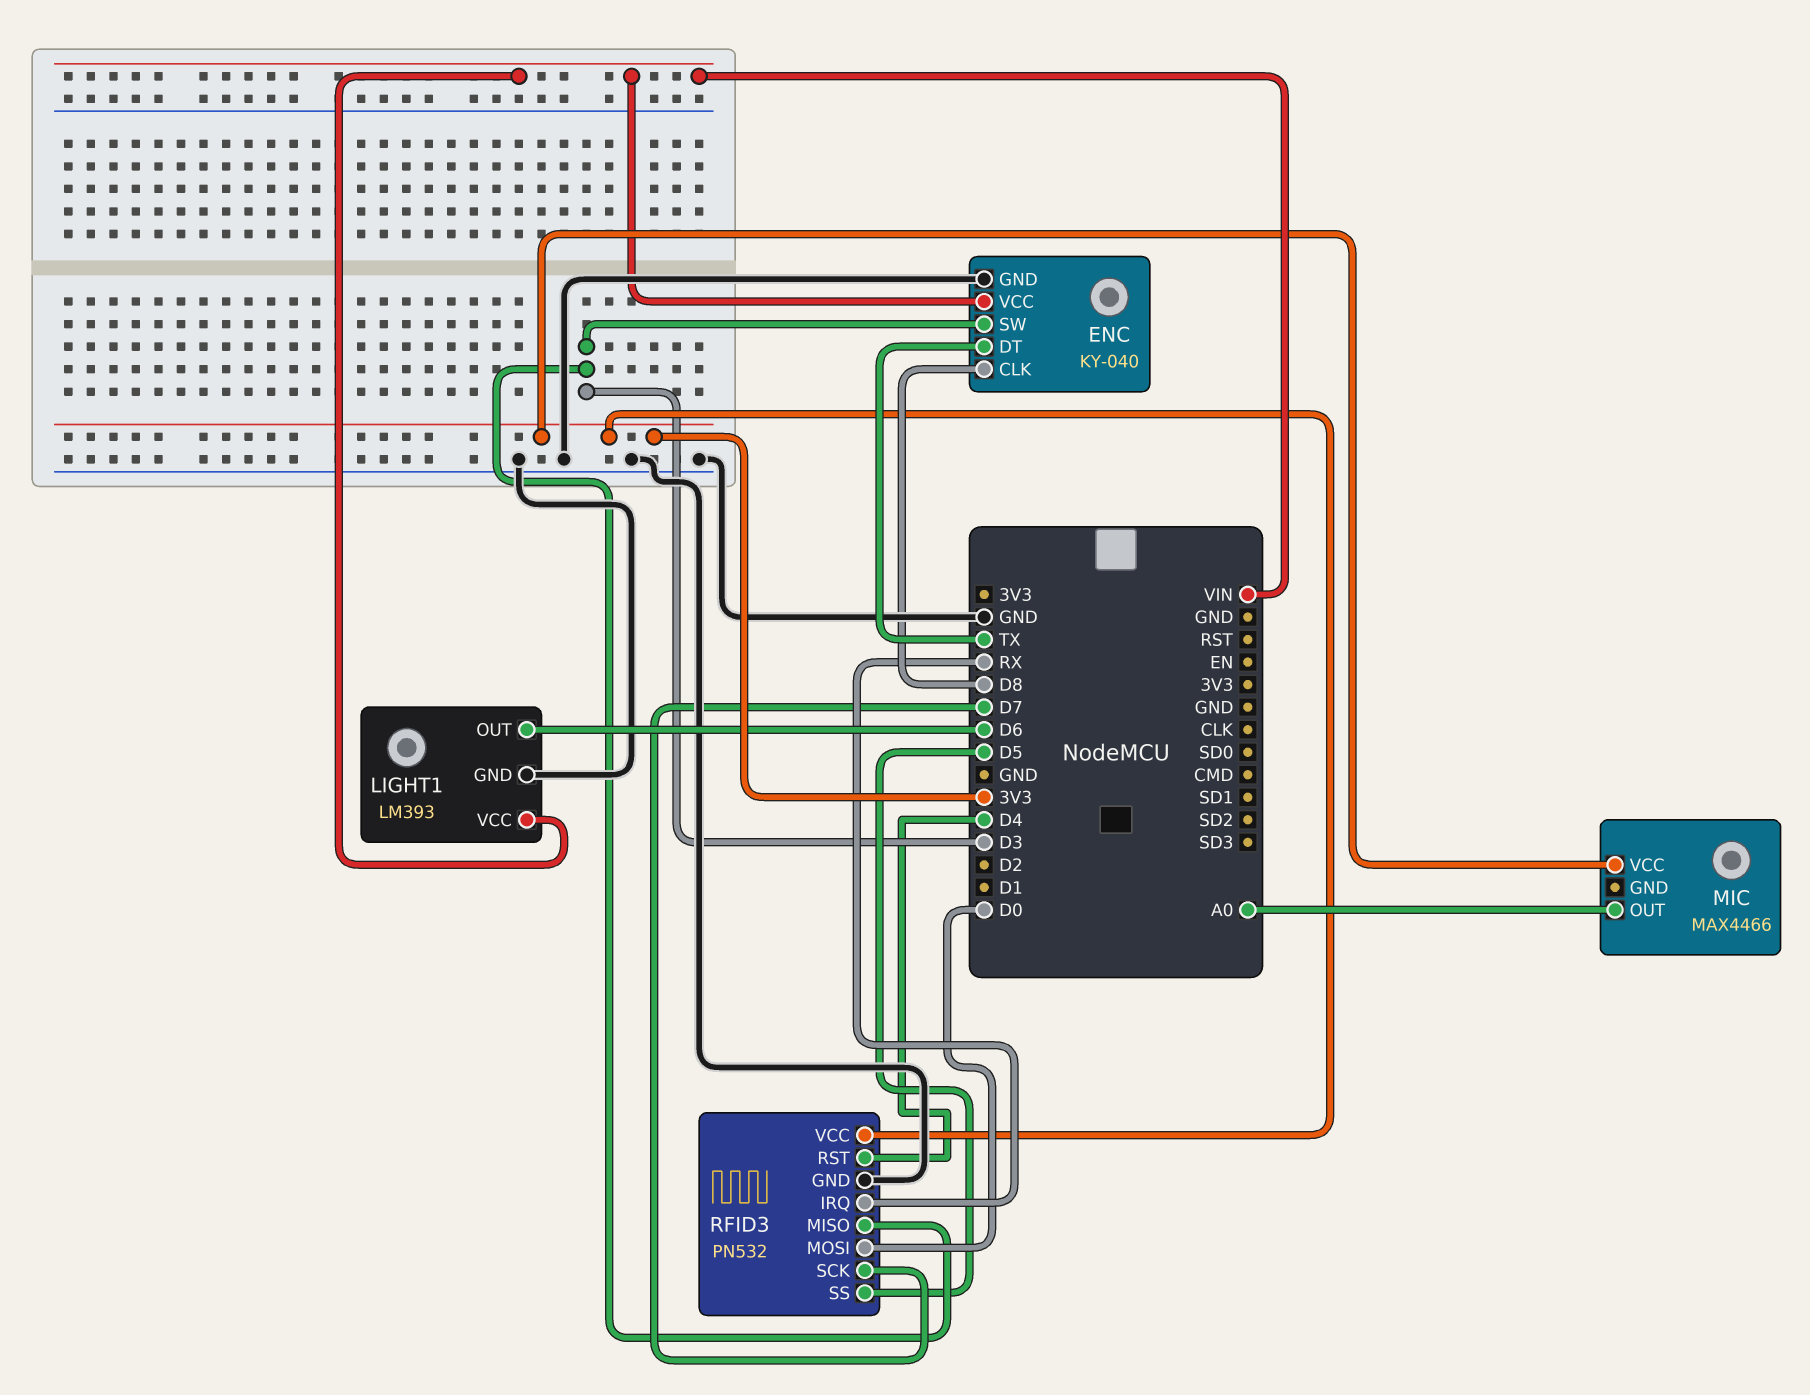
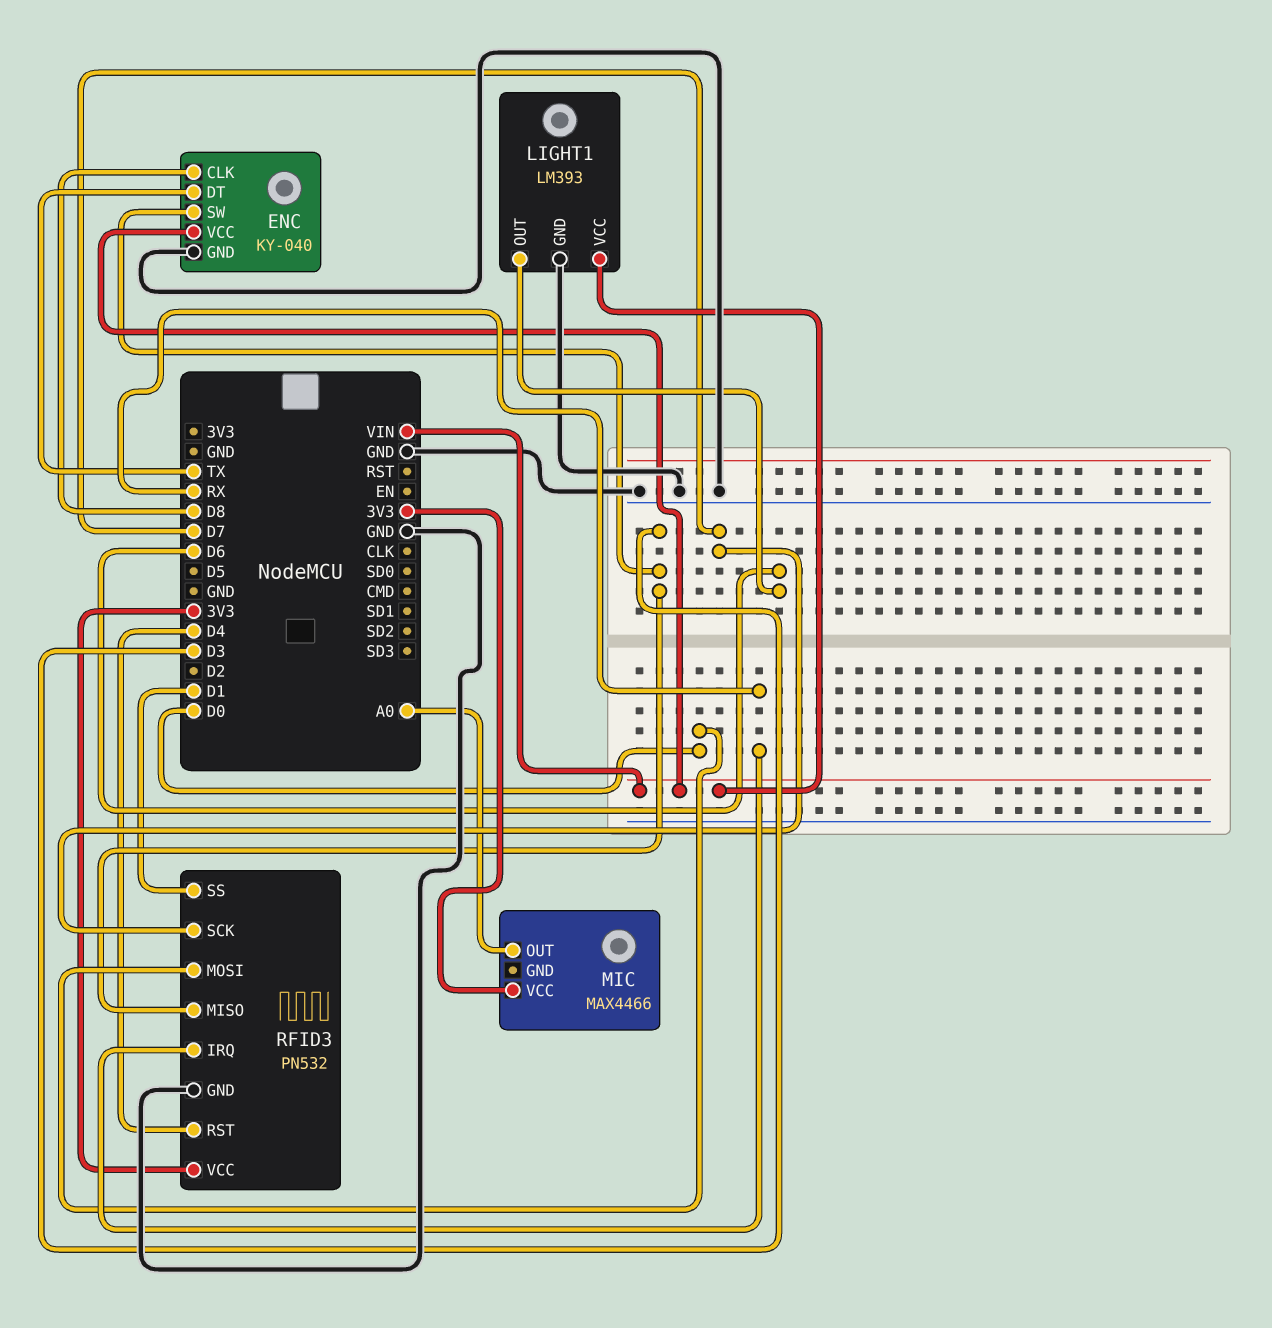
RFID3 pin SS: D5 -> D1

